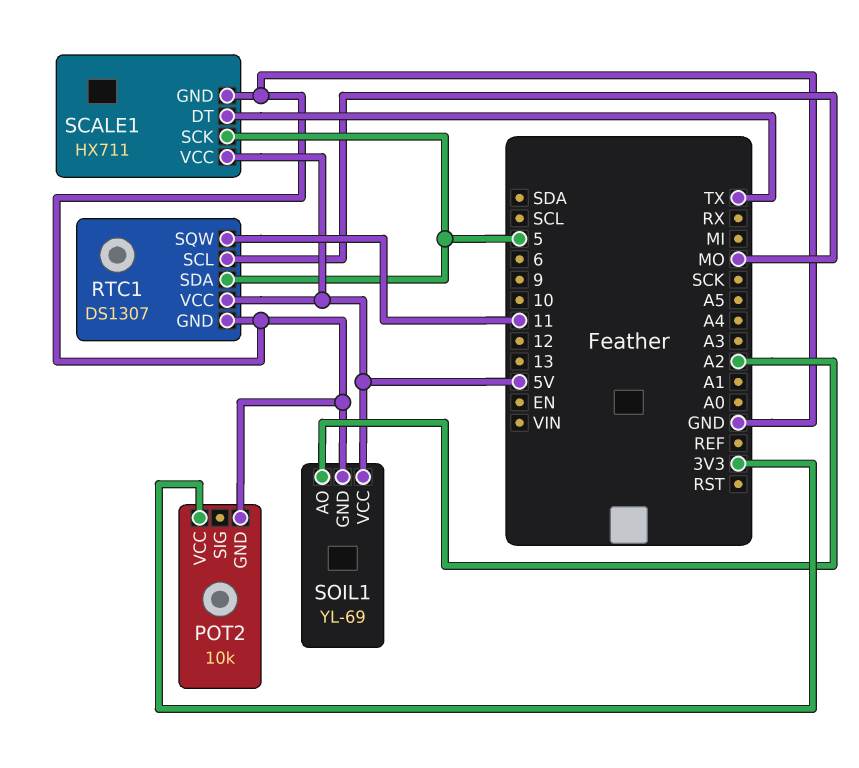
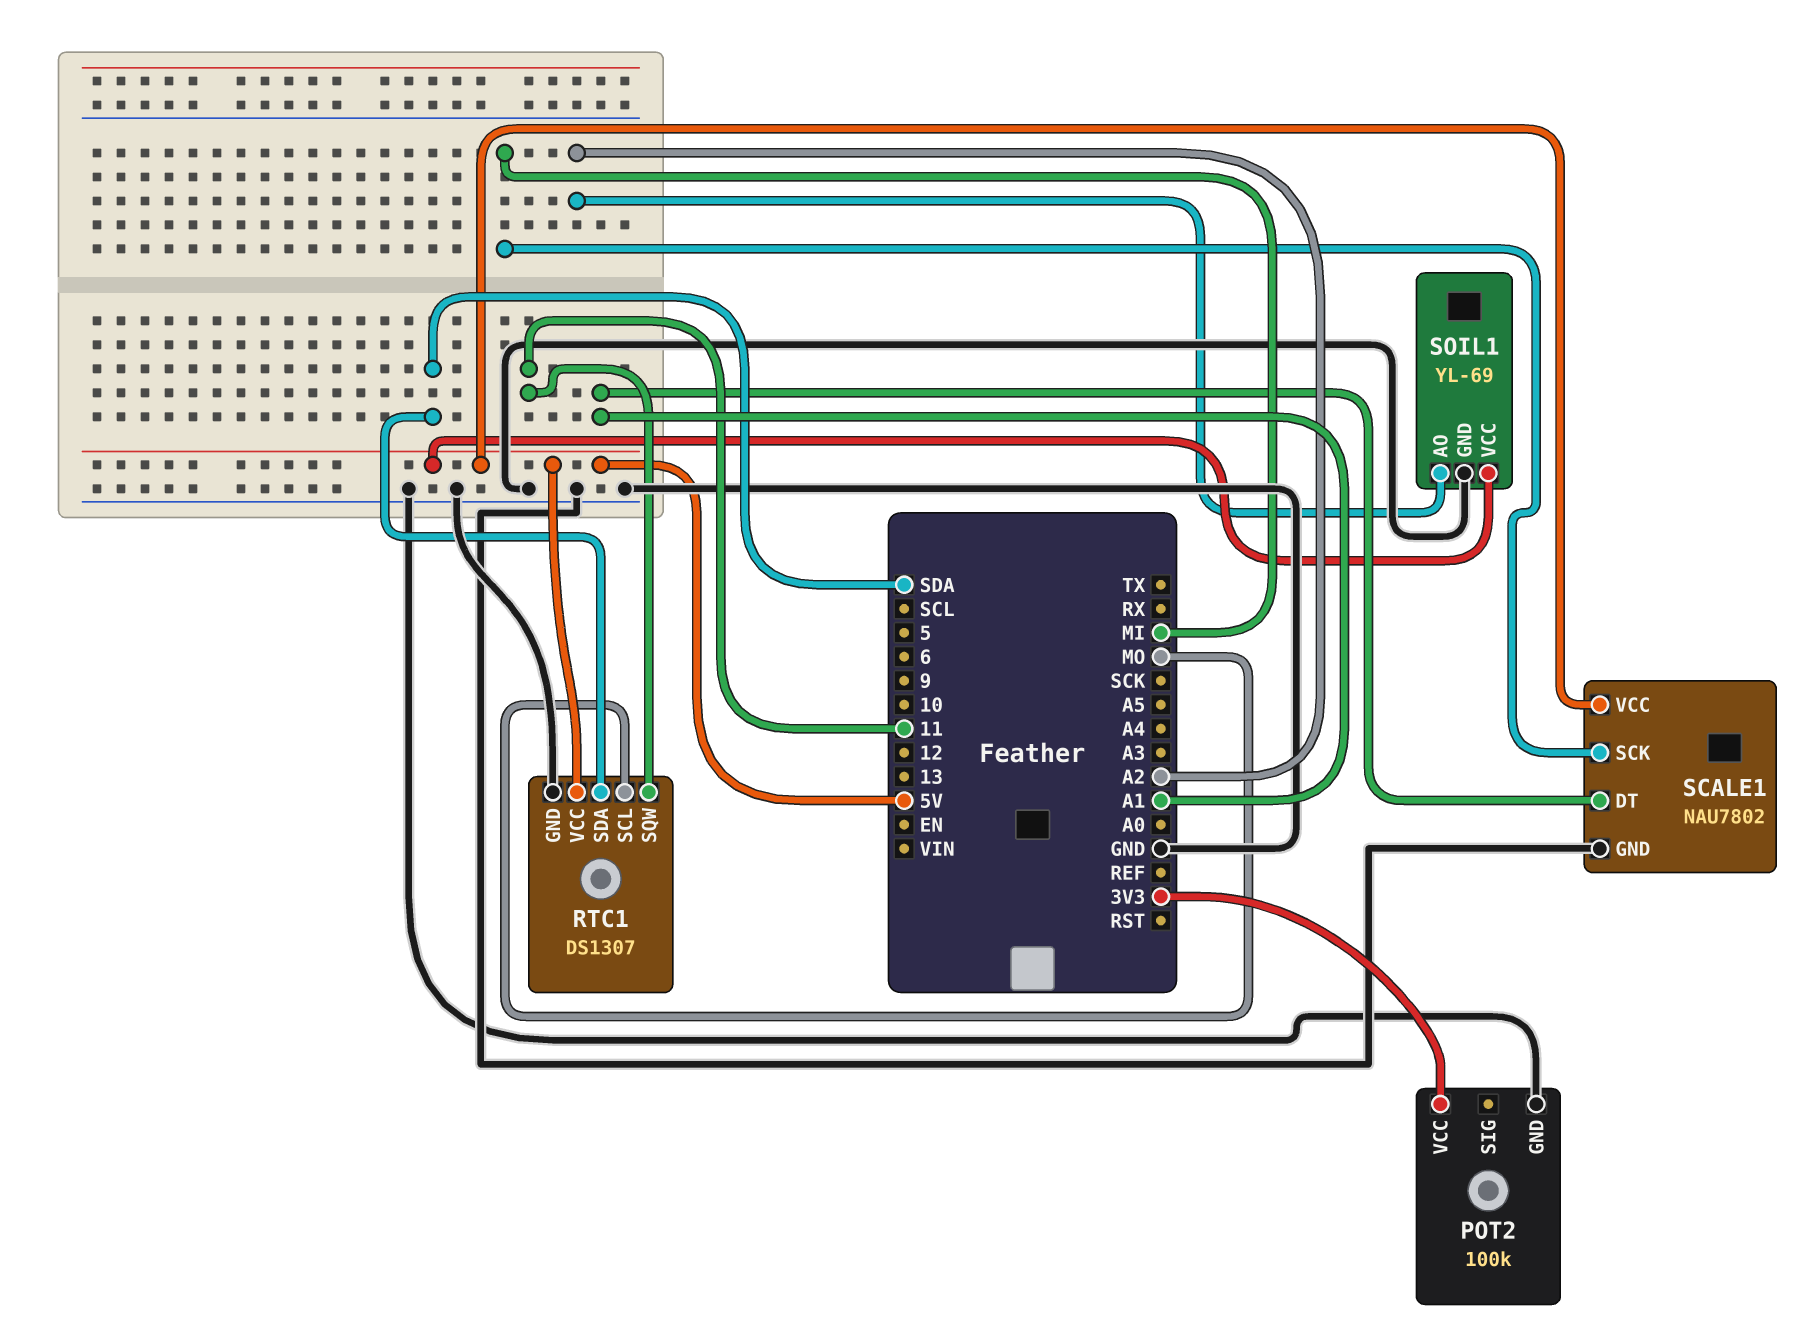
POT2: 10k -> 100k
RTC1 pin SDA: 5 -> SDA
SCALE1: HX711 -> NAU7802
SCALE1 pin DT: TX -> A1
SCALE1 pin SCK: 5 -> MI

